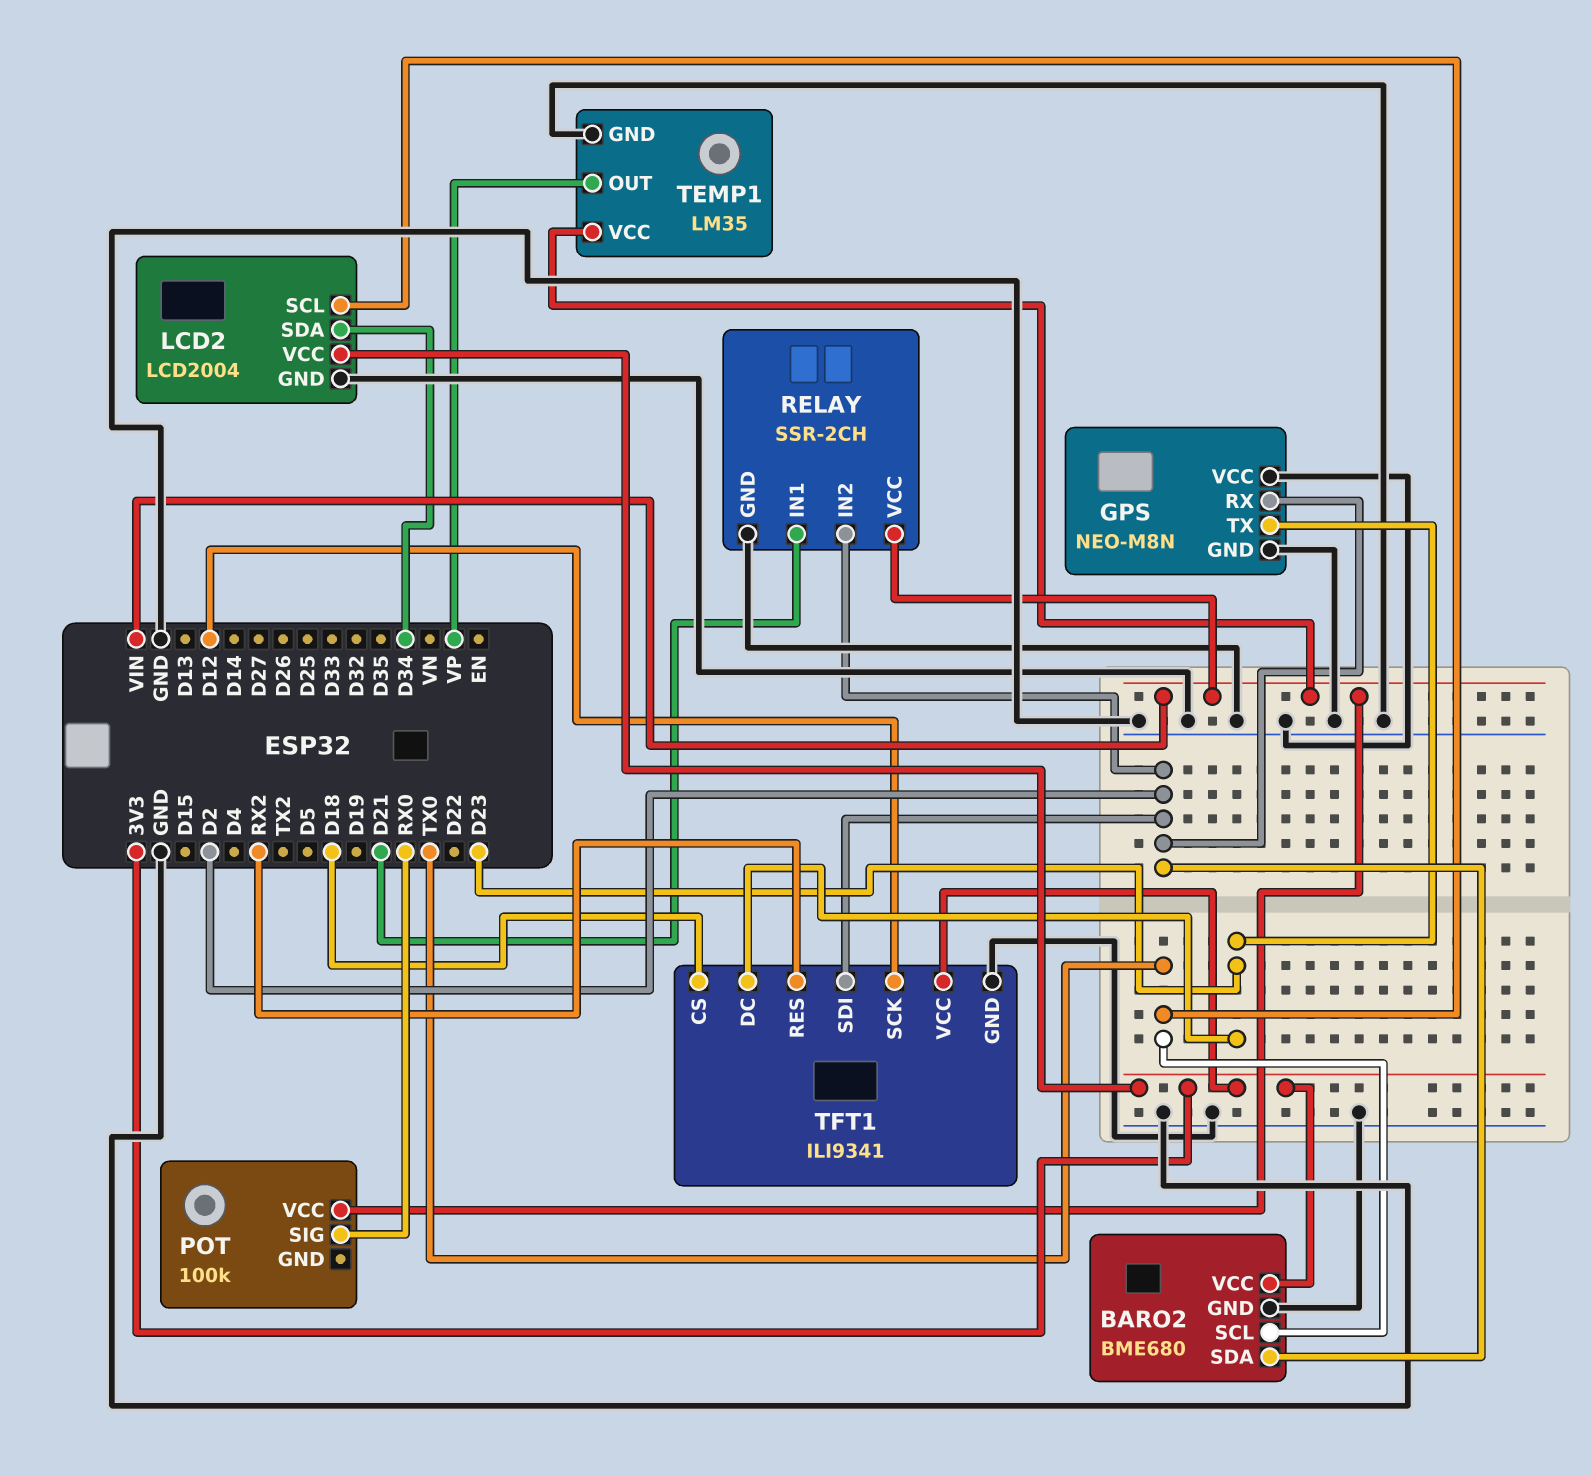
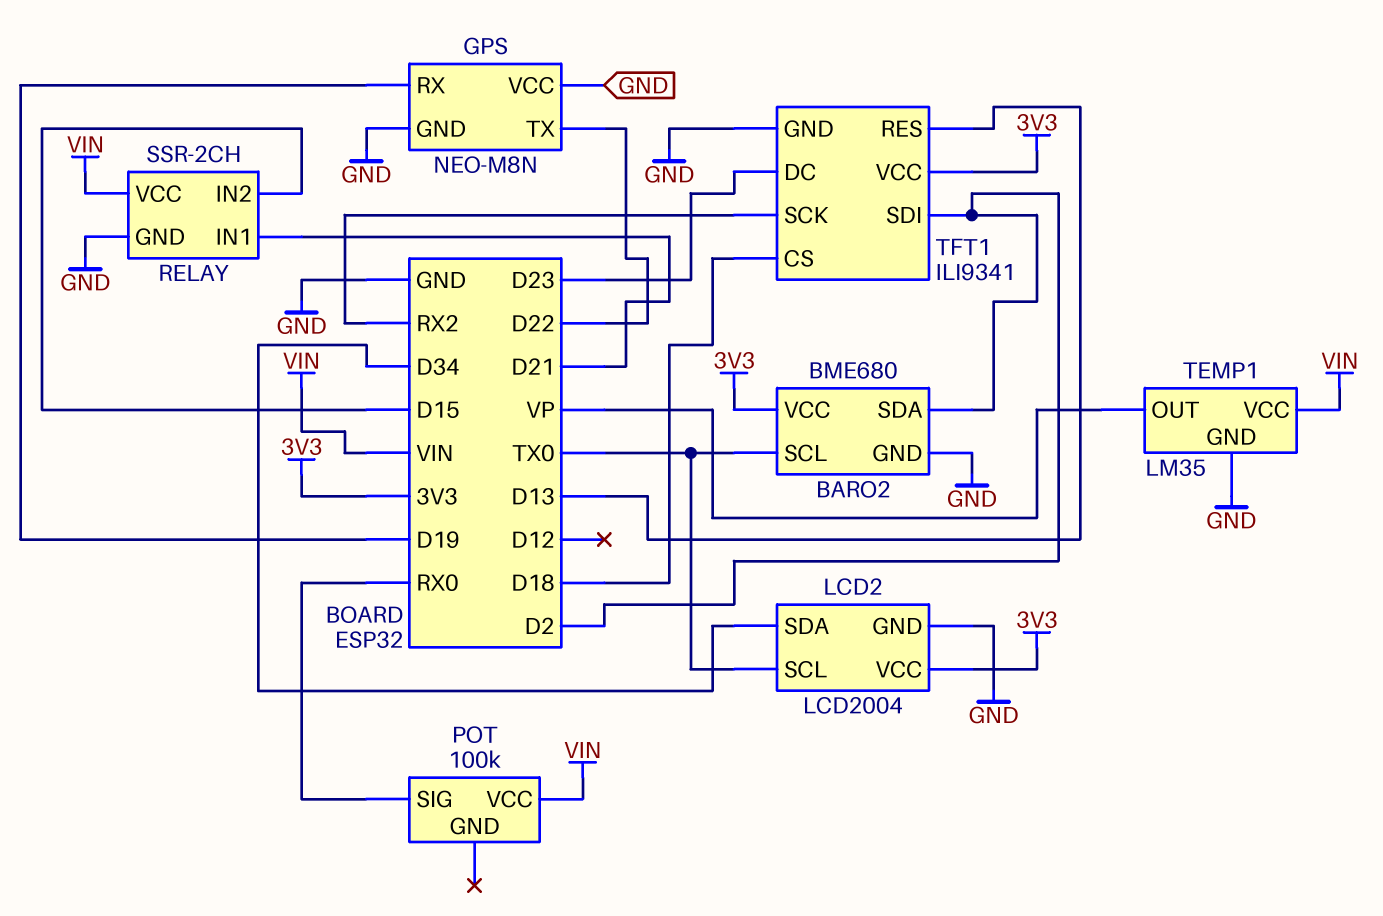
GPS pin RX: D2 -> D19
GPS pin TX: D23 -> D22
RELAY pin IN2: D2 -> D15
TFT1 pin RES: RX2 -> D13
TFT1 pin SCK: D12 -> RX2

